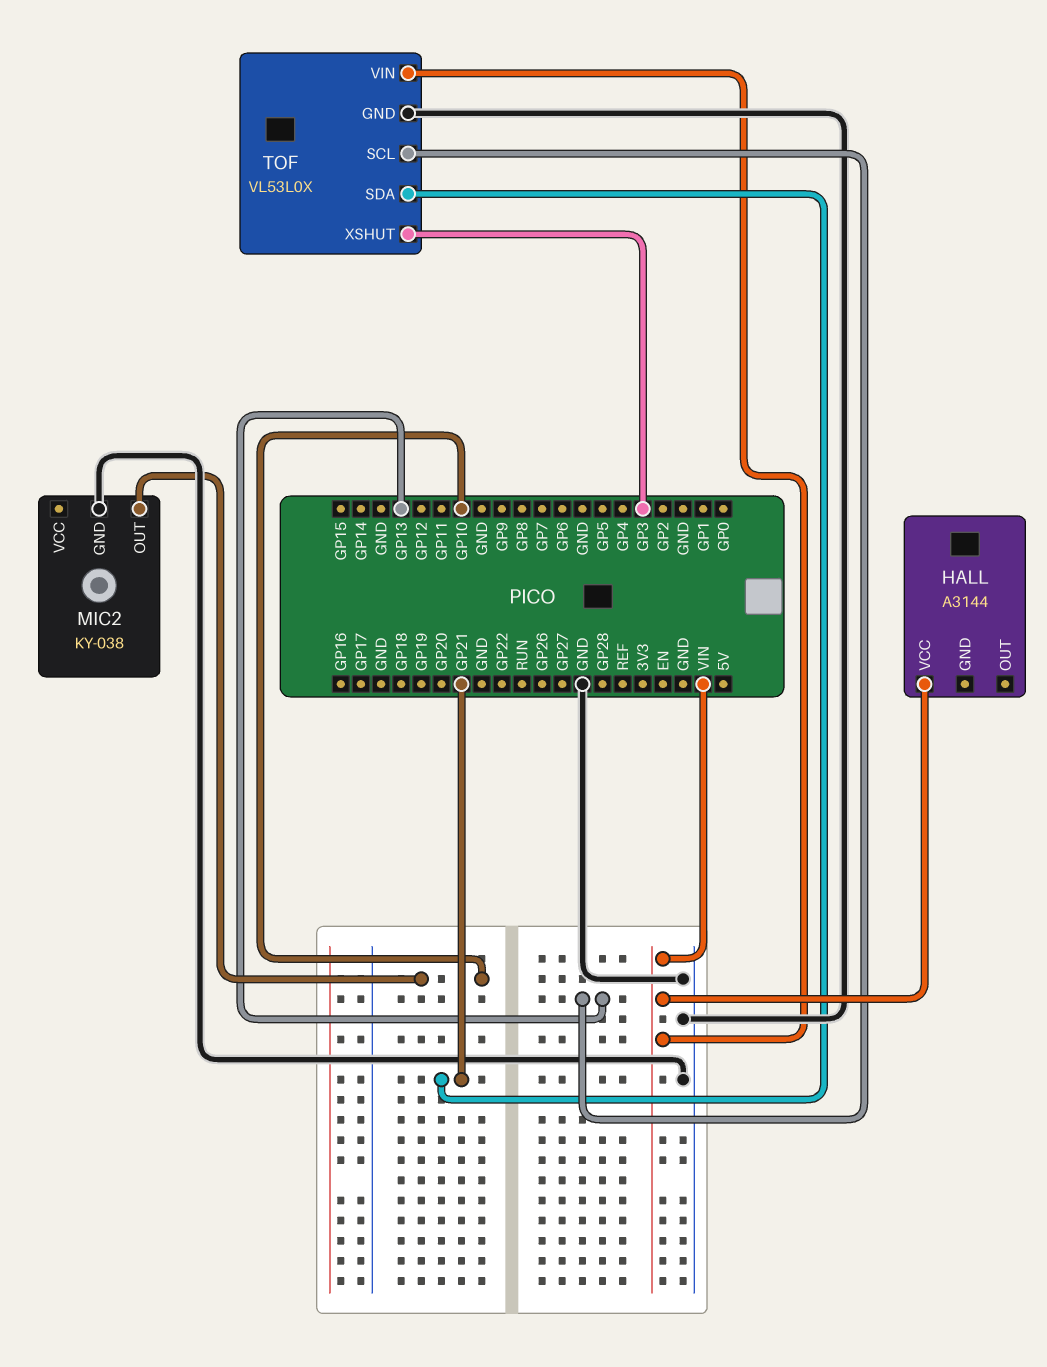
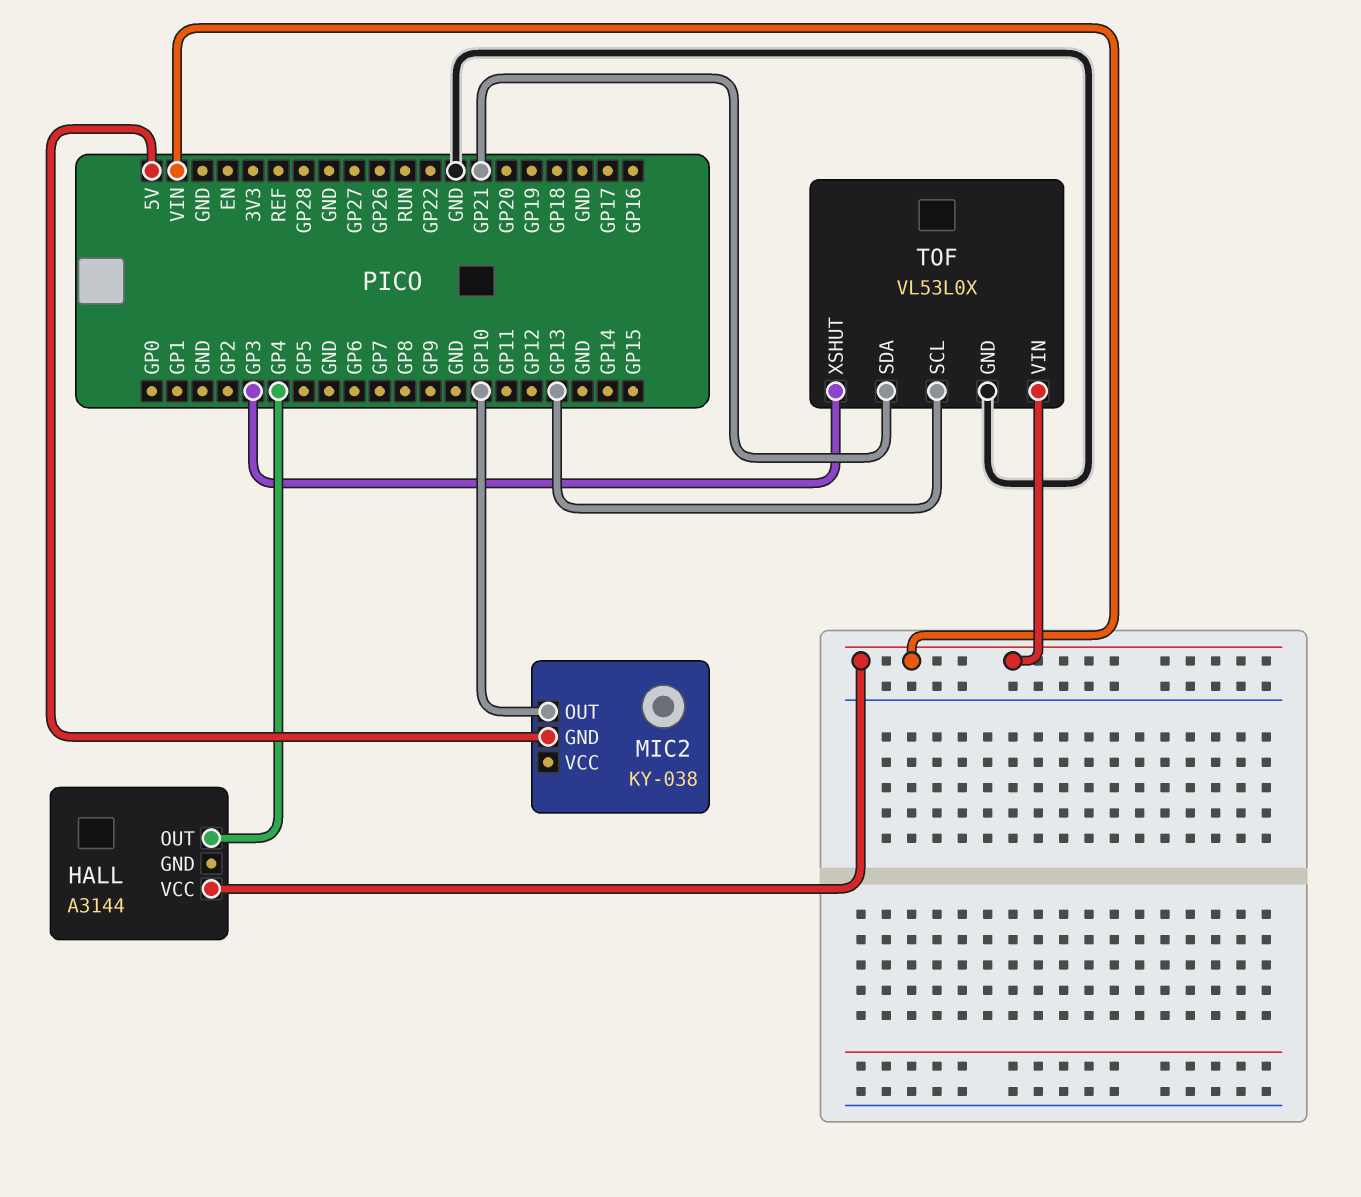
HALL pin OUT: none -> GP4
MIC2 pin GND: GND -> 5V

